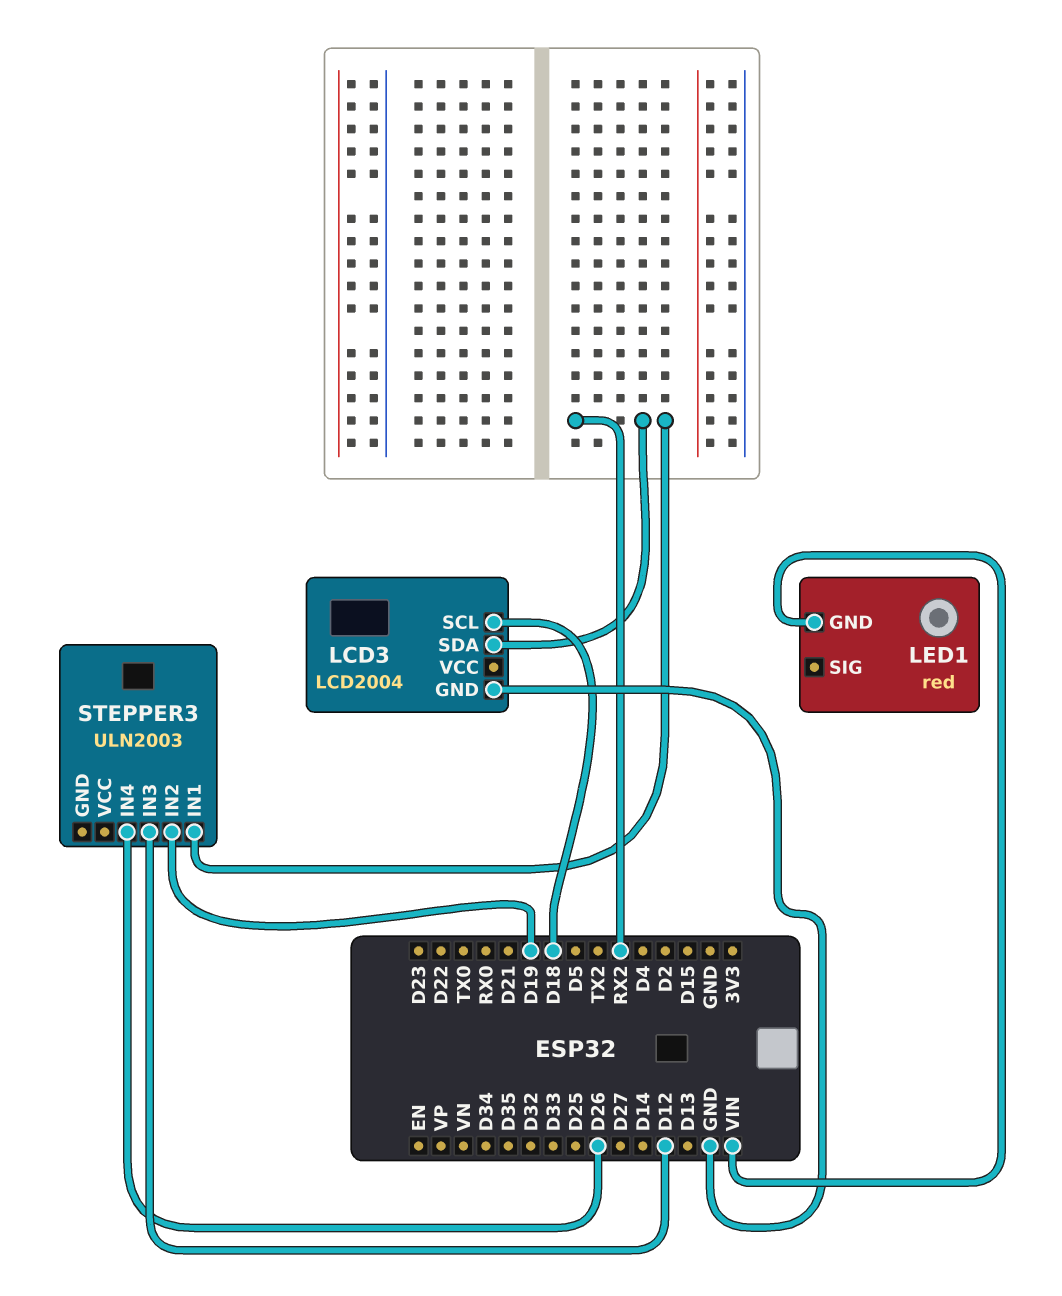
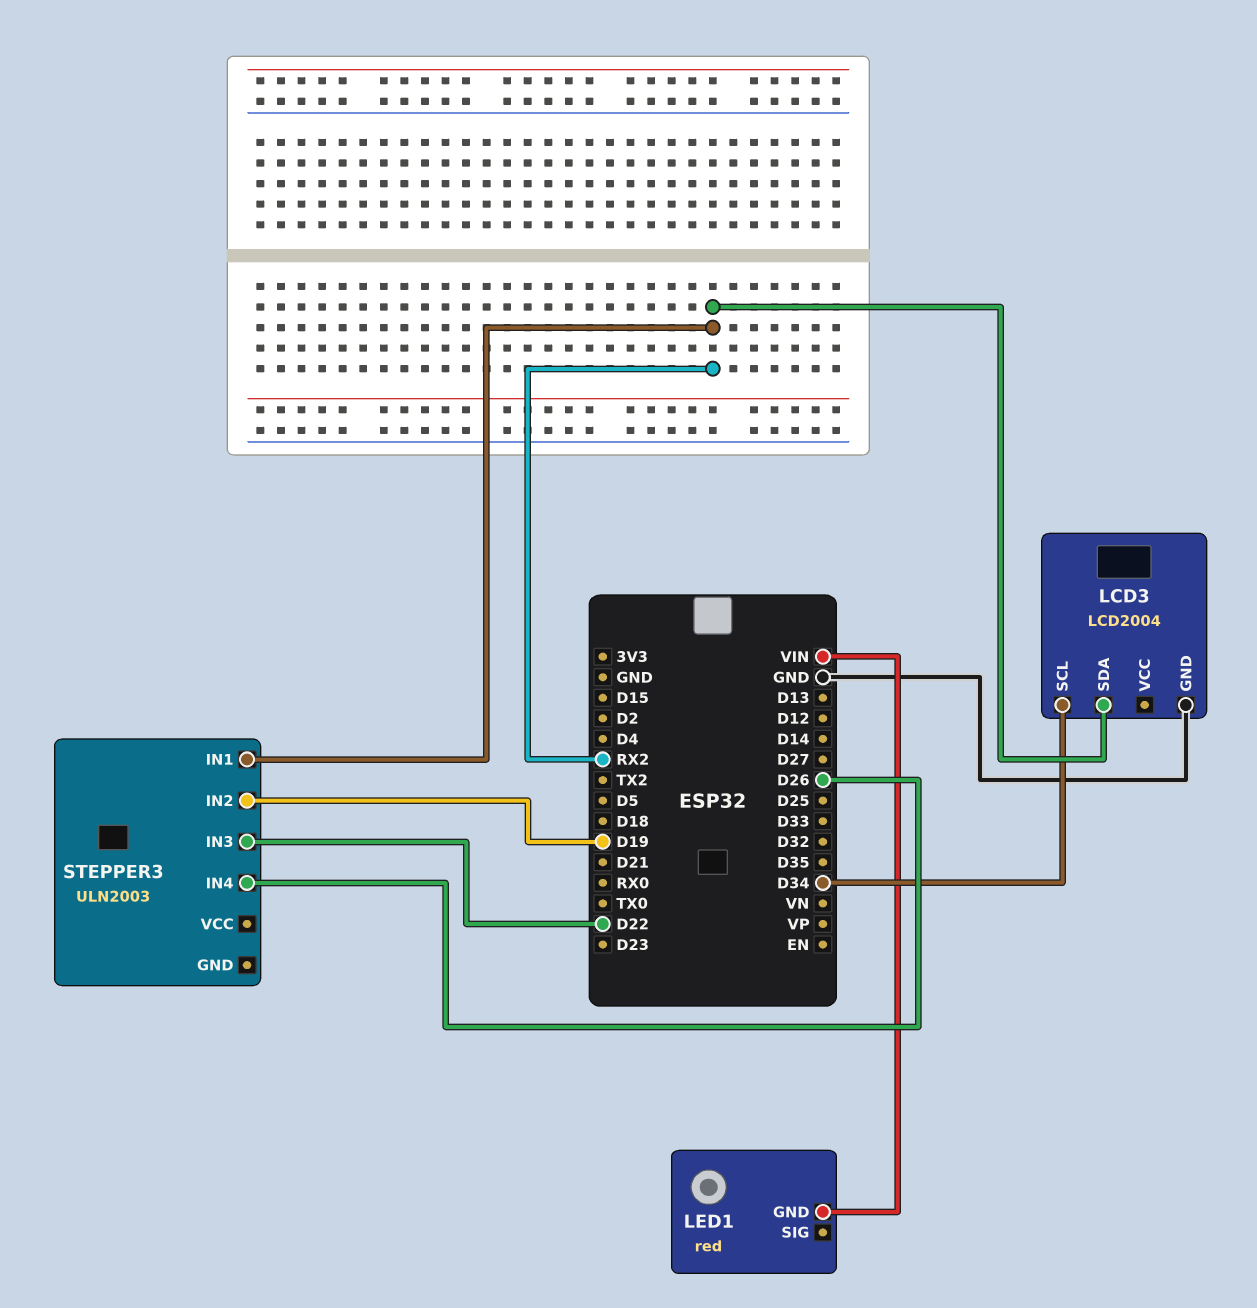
LCD3 pin SCL: D18 -> D34
STEPPER3 pin IN3: D12 -> D22

